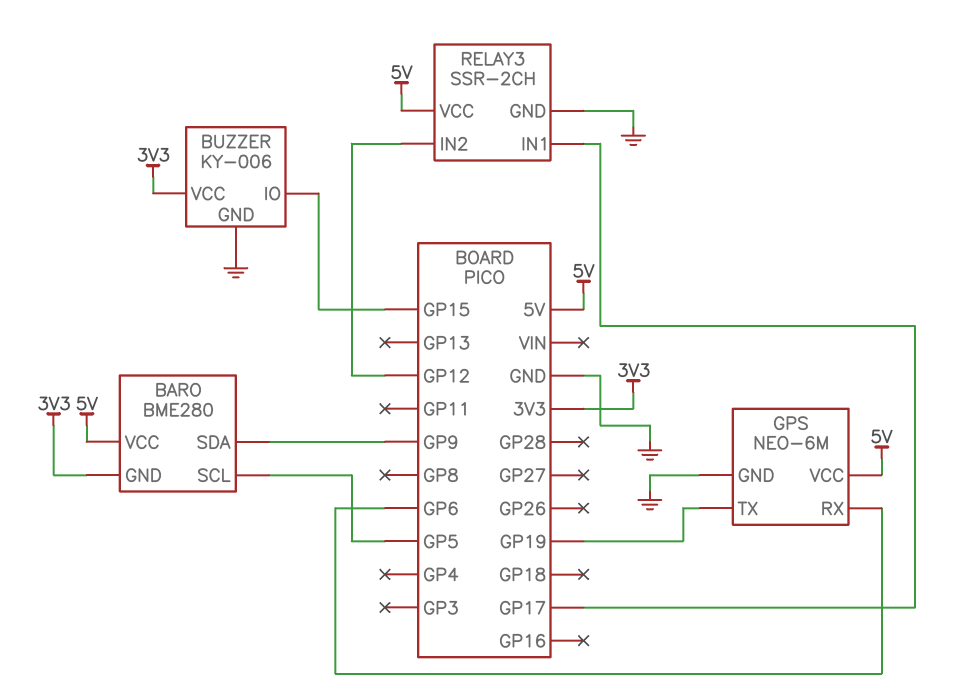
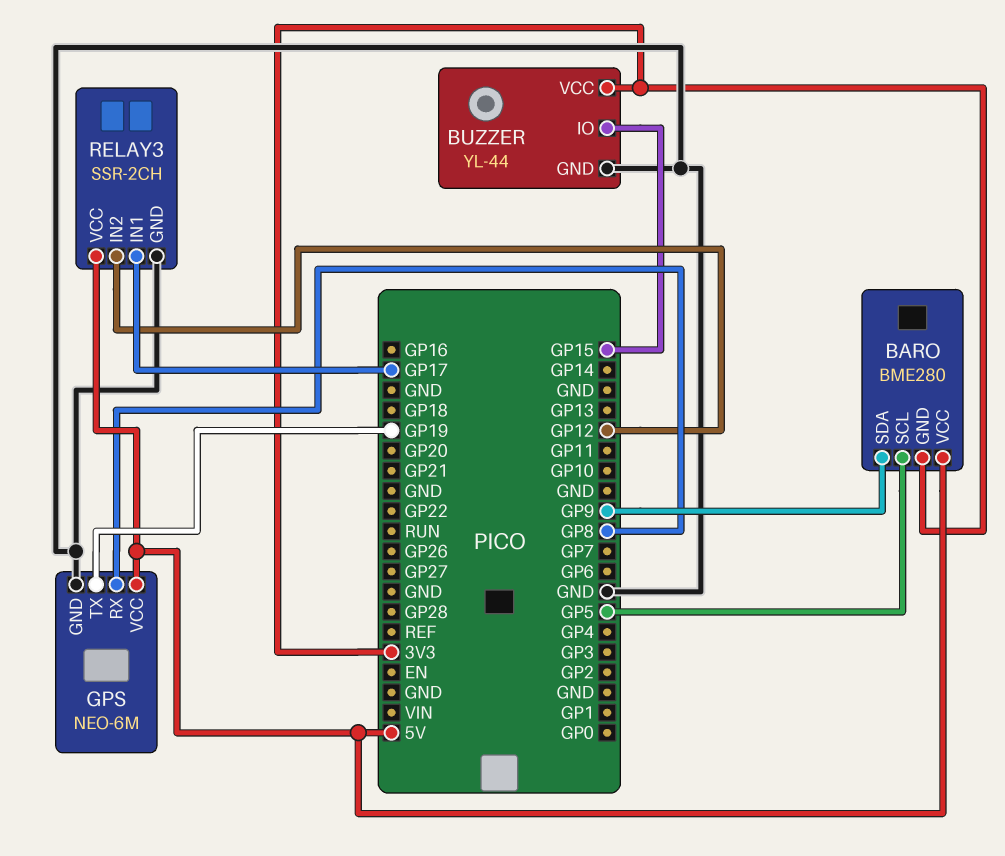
BUZZER: KY-006 -> YL-44
GPS pin RX: GP6 -> GP8

